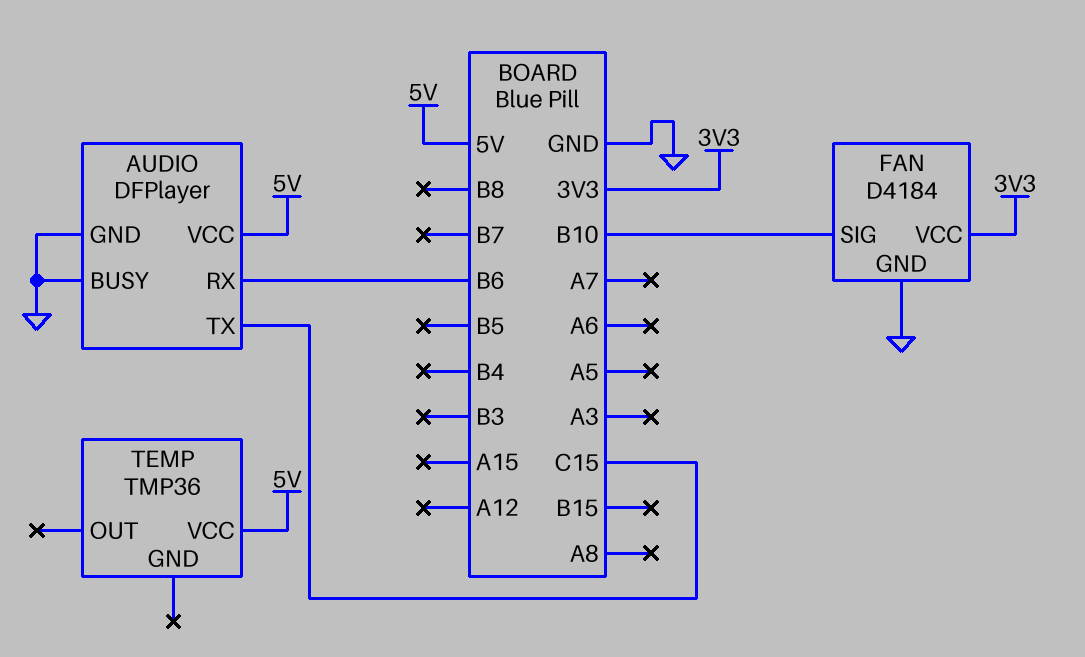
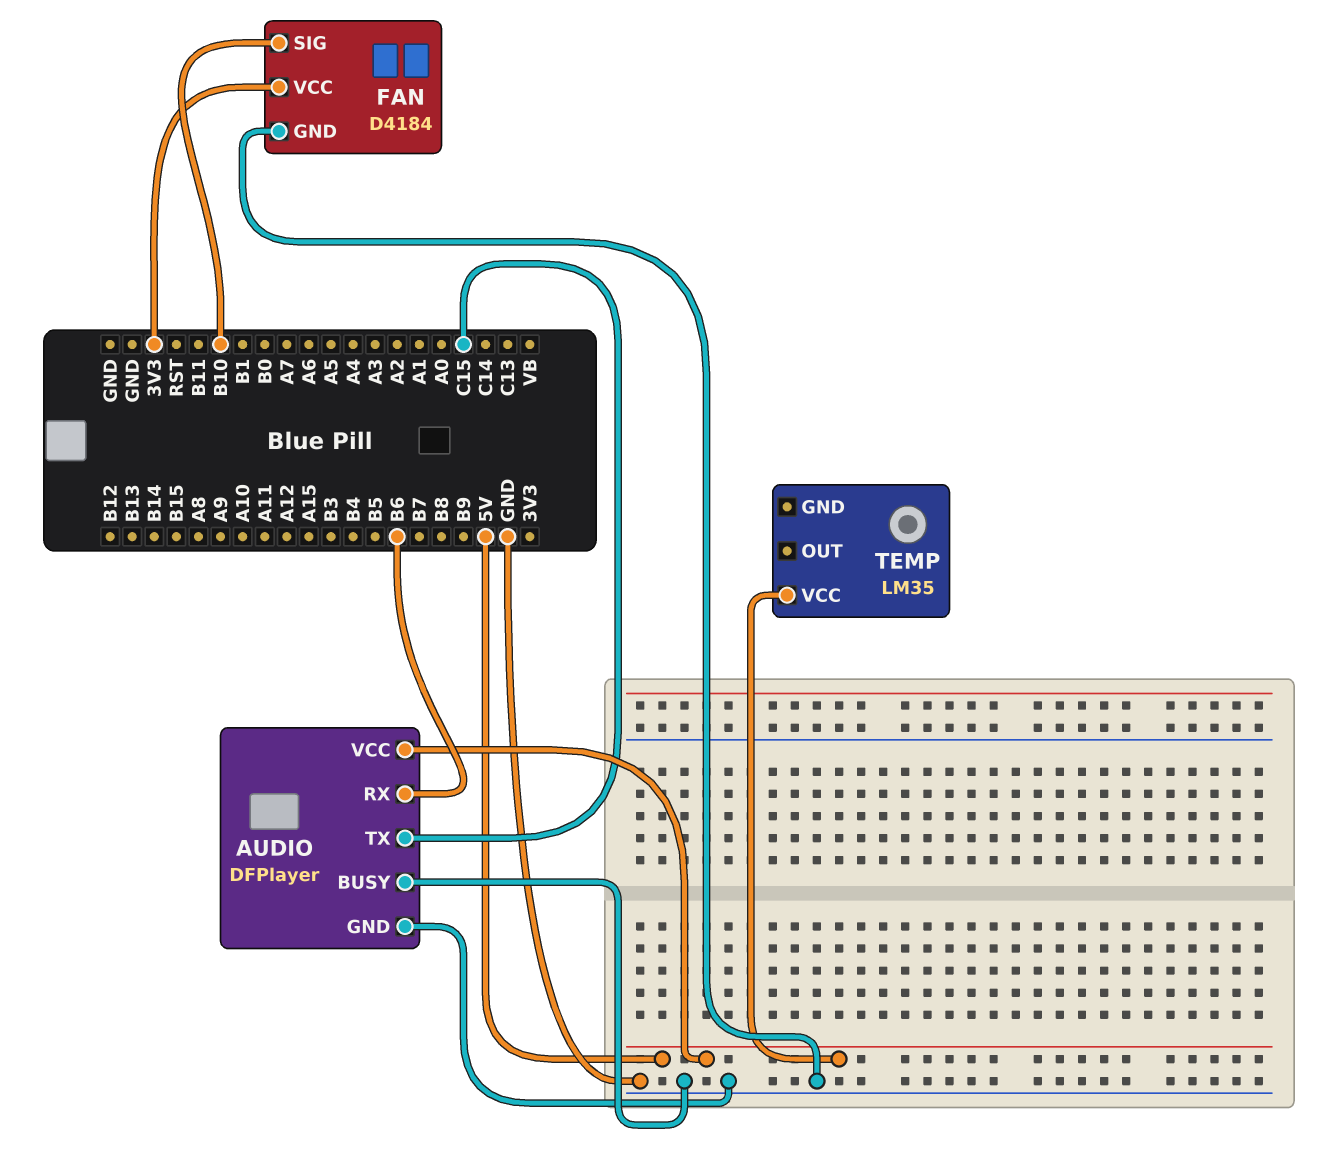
TEMP: TMP36 -> LM35

